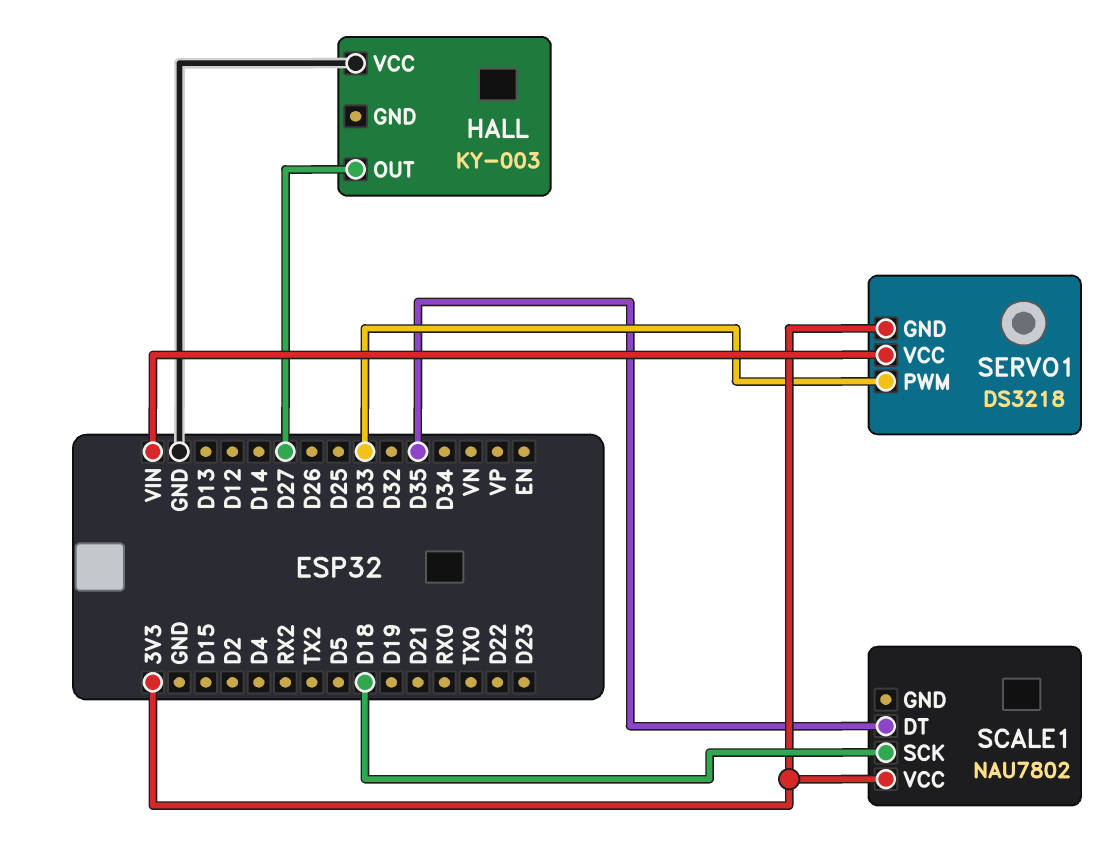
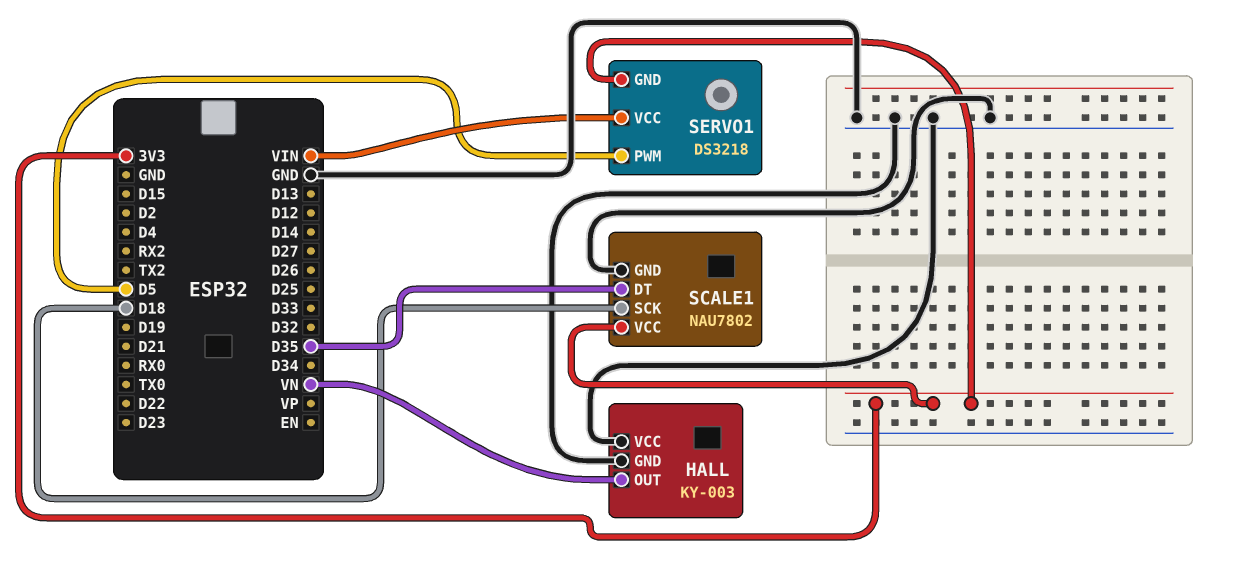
HALL pin GND: none -> GND
HALL pin OUT: D27 -> VN
SCALE1 pin GND: none -> GND
SERVO1 pin PWM: D33 -> D5

